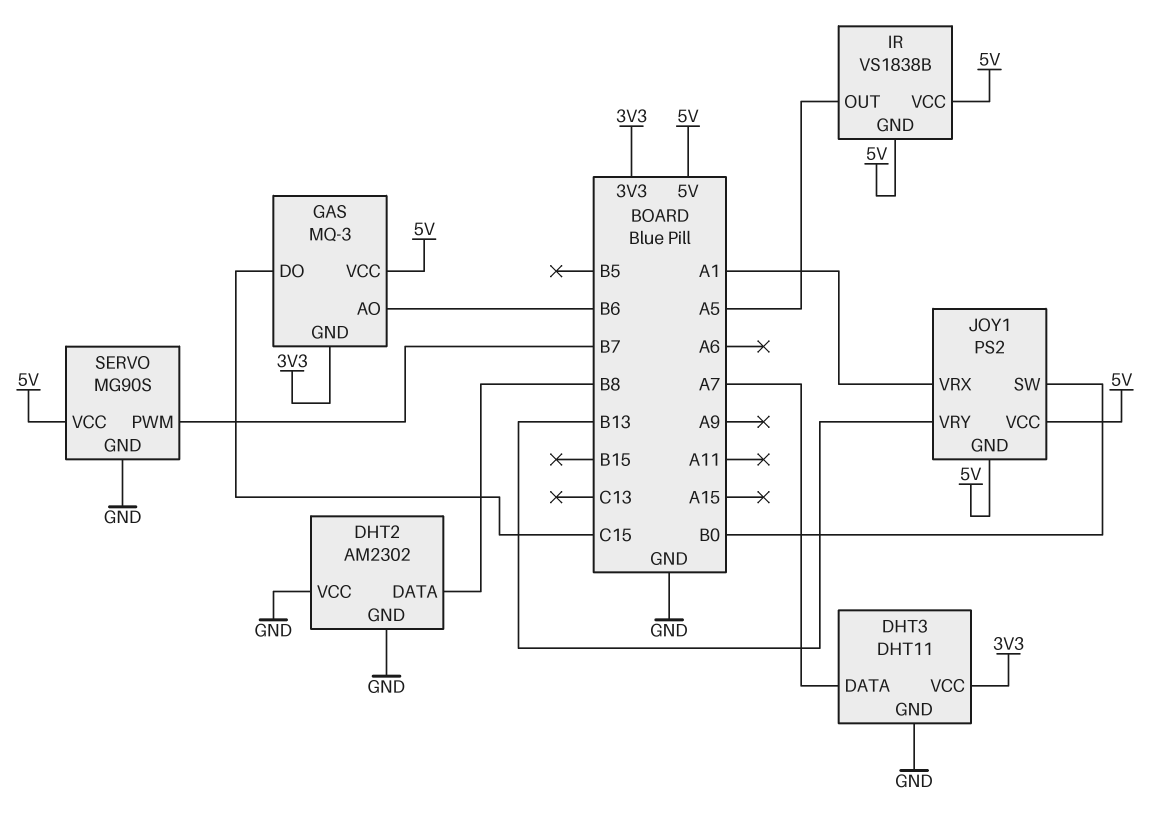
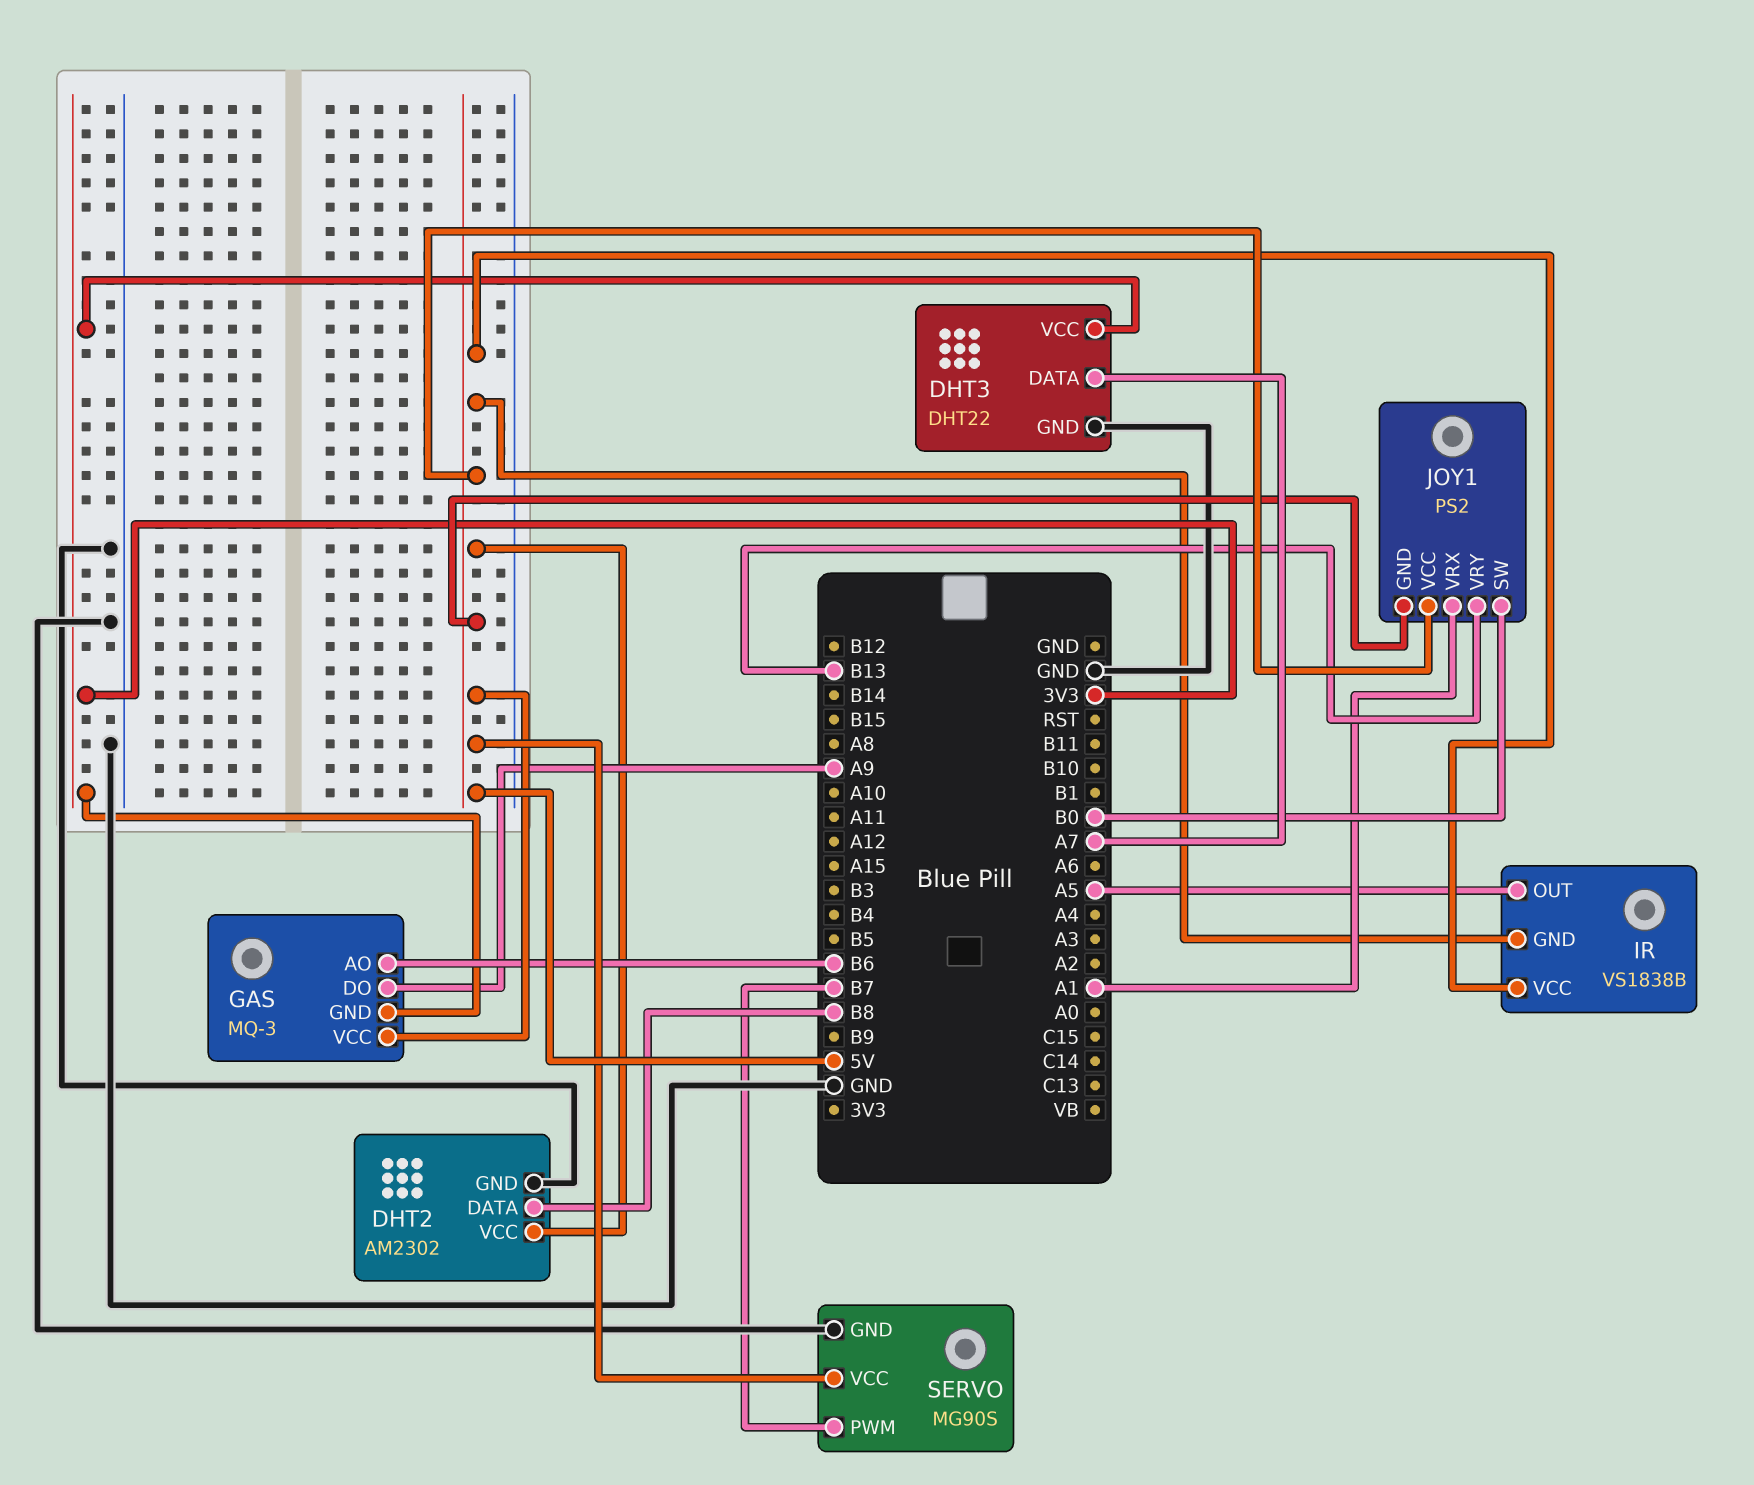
DHT2 pin VCC: GND -> 5V
DHT3: DHT11 -> DHT22
GAS pin DO: C15 -> A9

